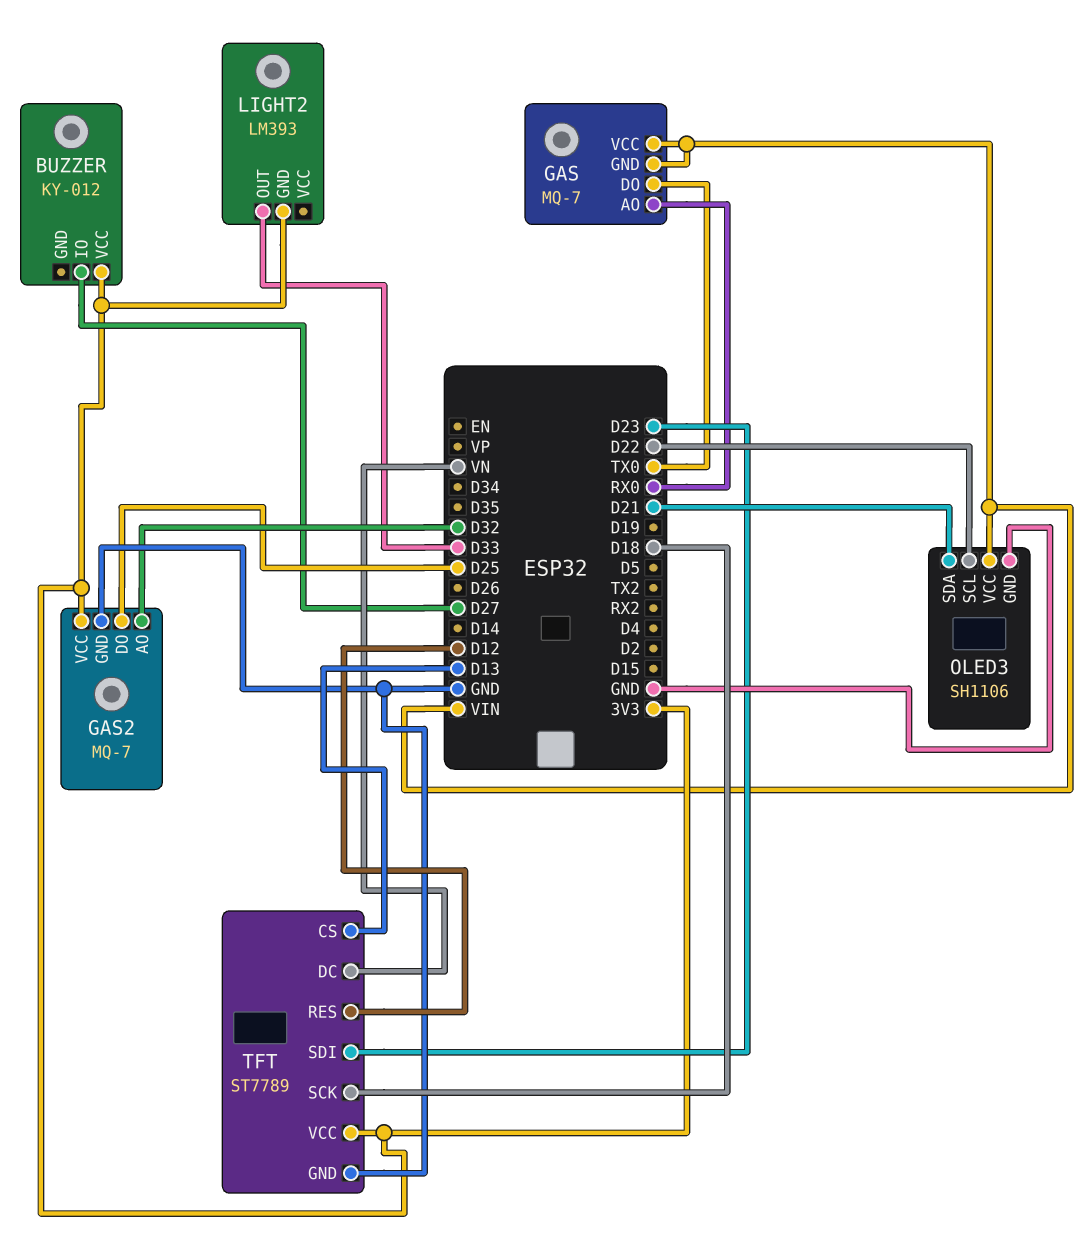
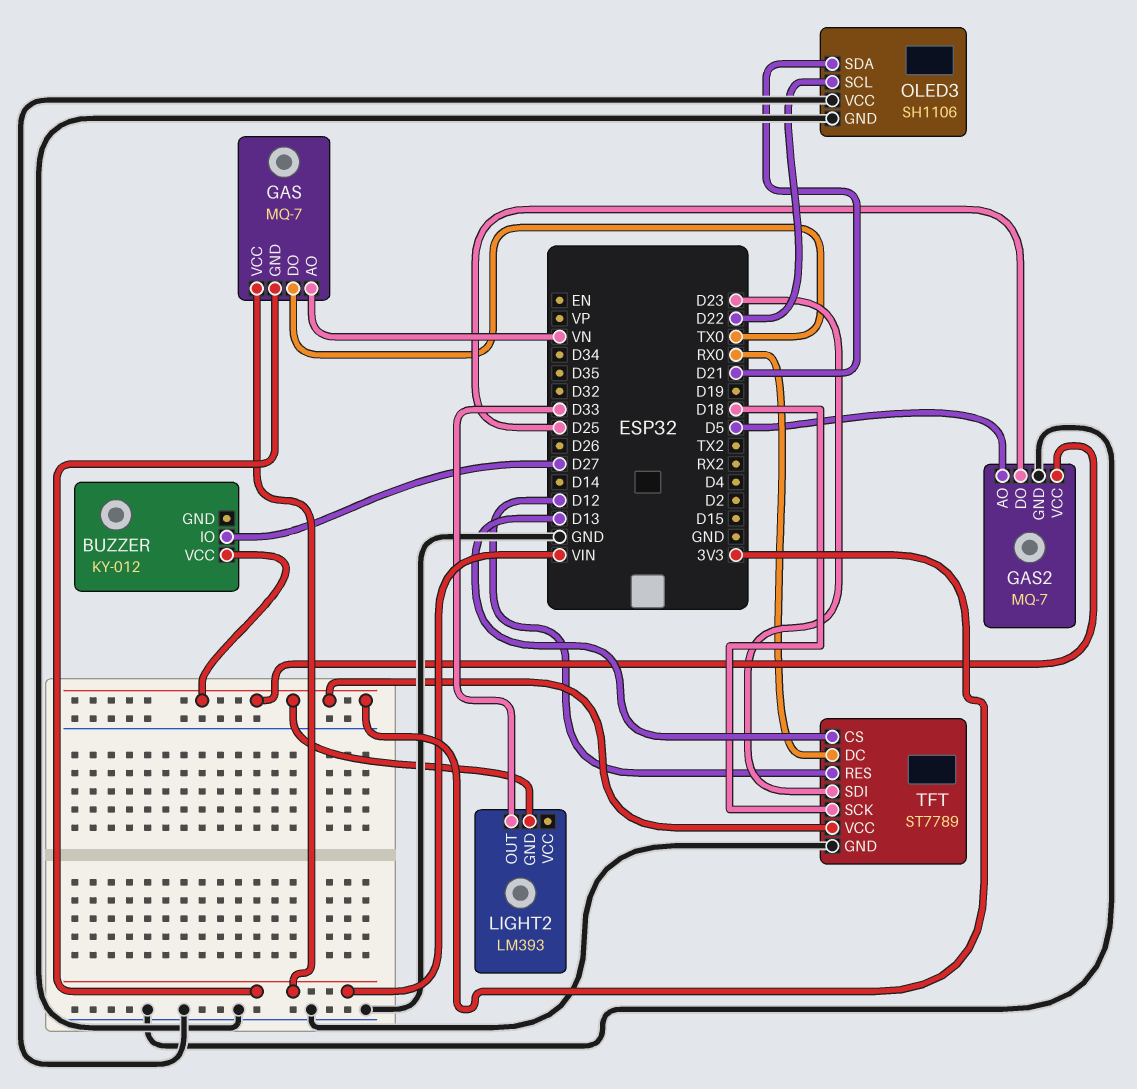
GAS pin AO: RX0 -> VN
GAS2 pin AO: D32 -> D5
OLED3 pin VCC: VIN -> GND
TFT pin DC: VN -> RX0

